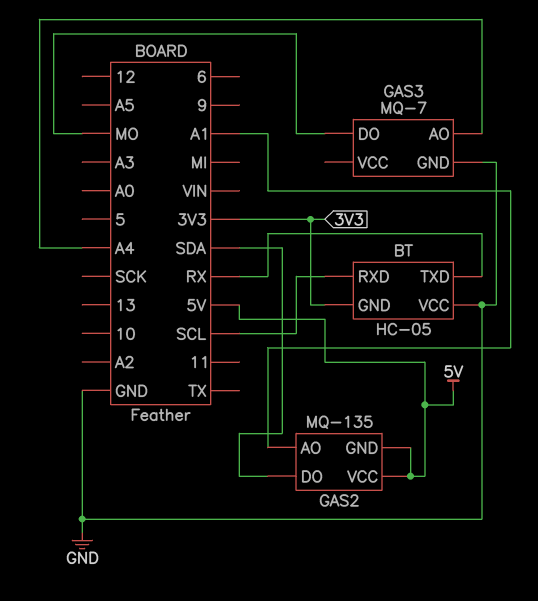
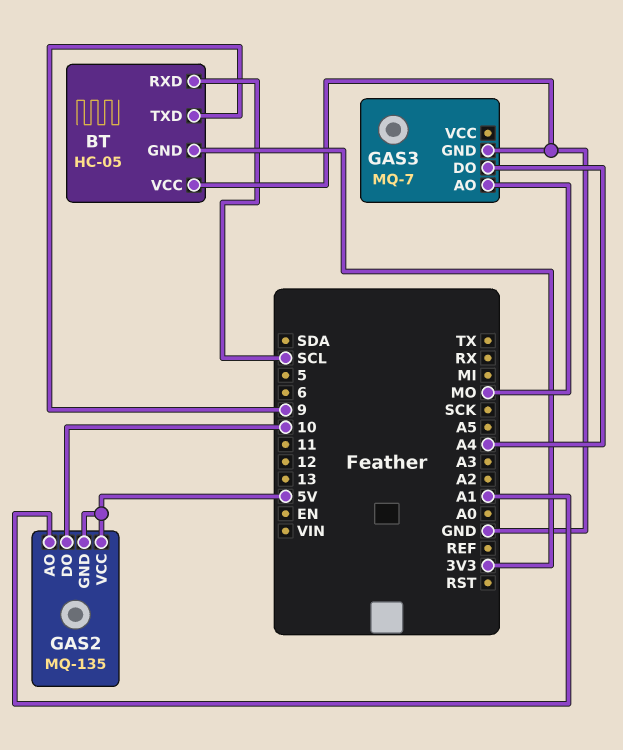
BT pin TXD: RX -> 9
GAS2 pin DO: SDA -> 10
GAS3 pin AO: A4 -> MO
GAS3 pin DO: MO -> A4

